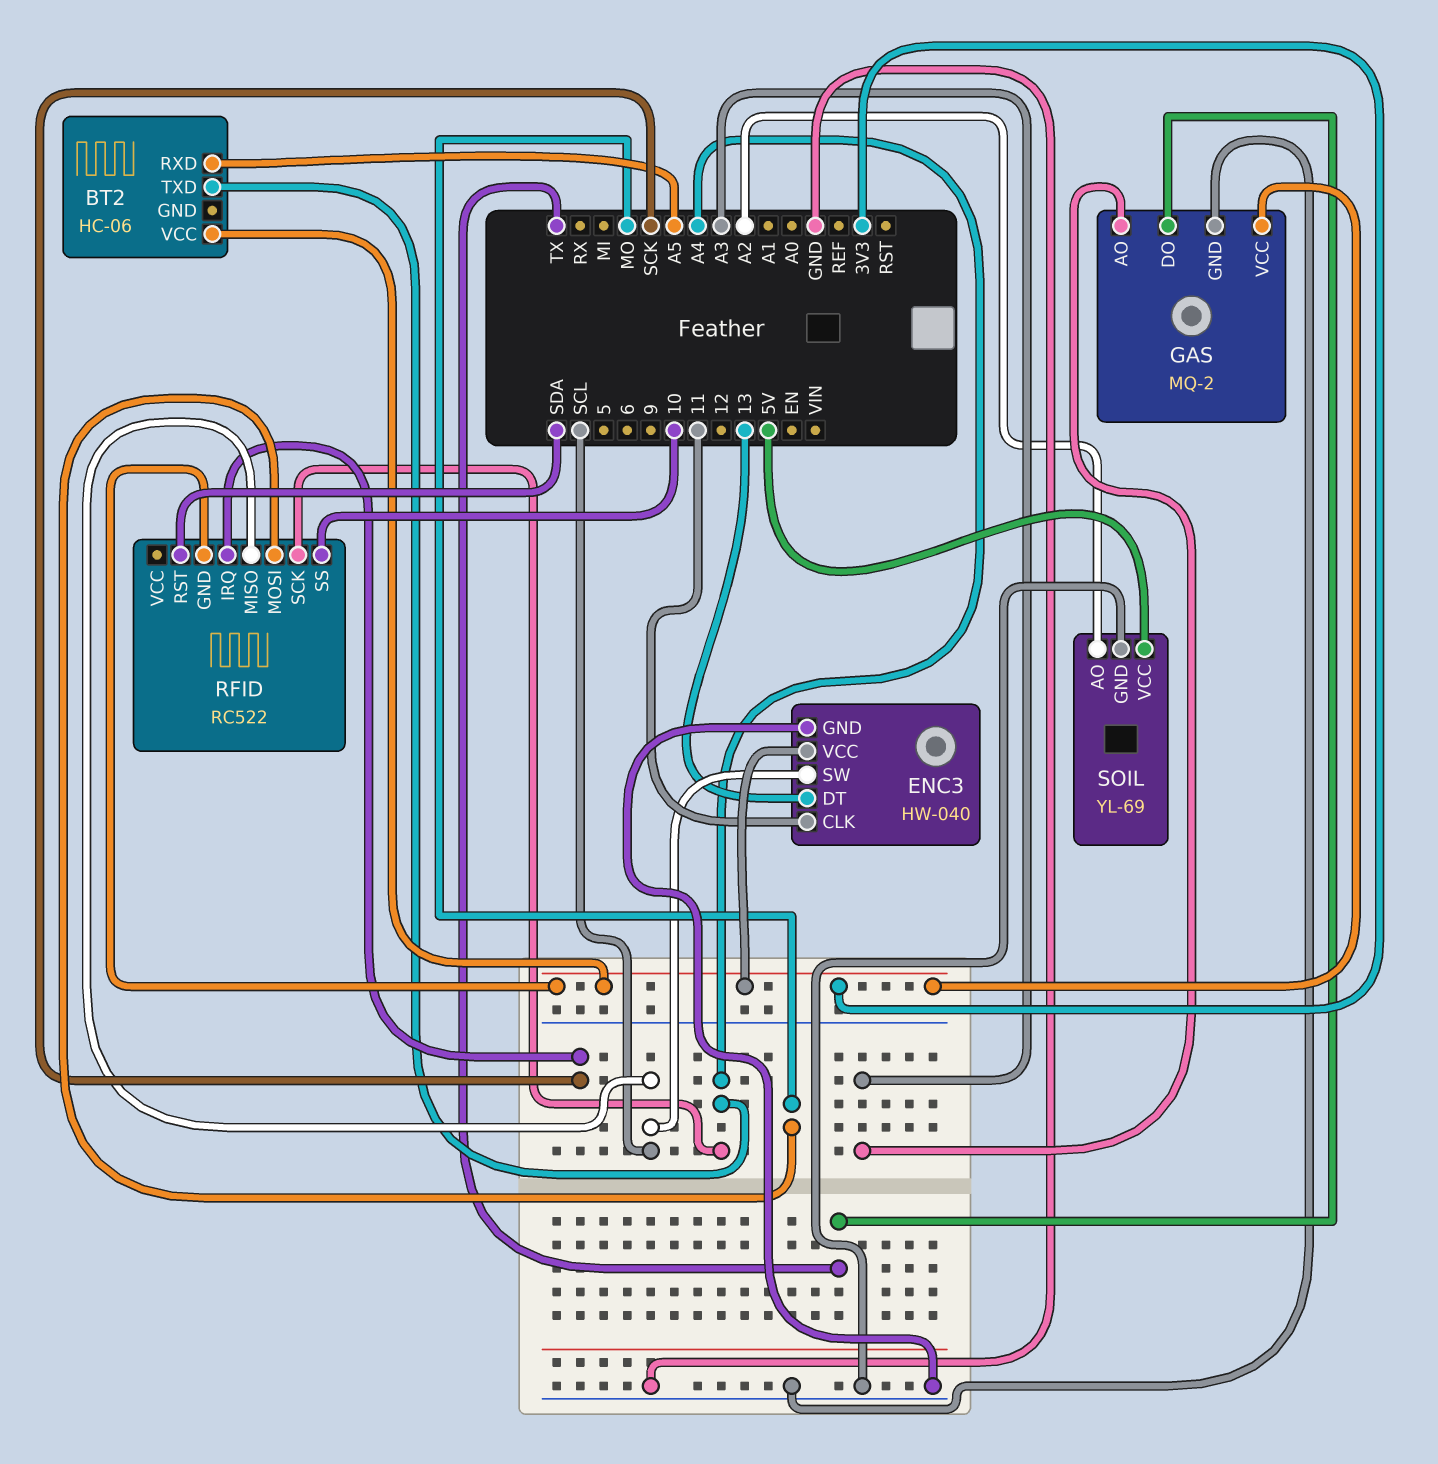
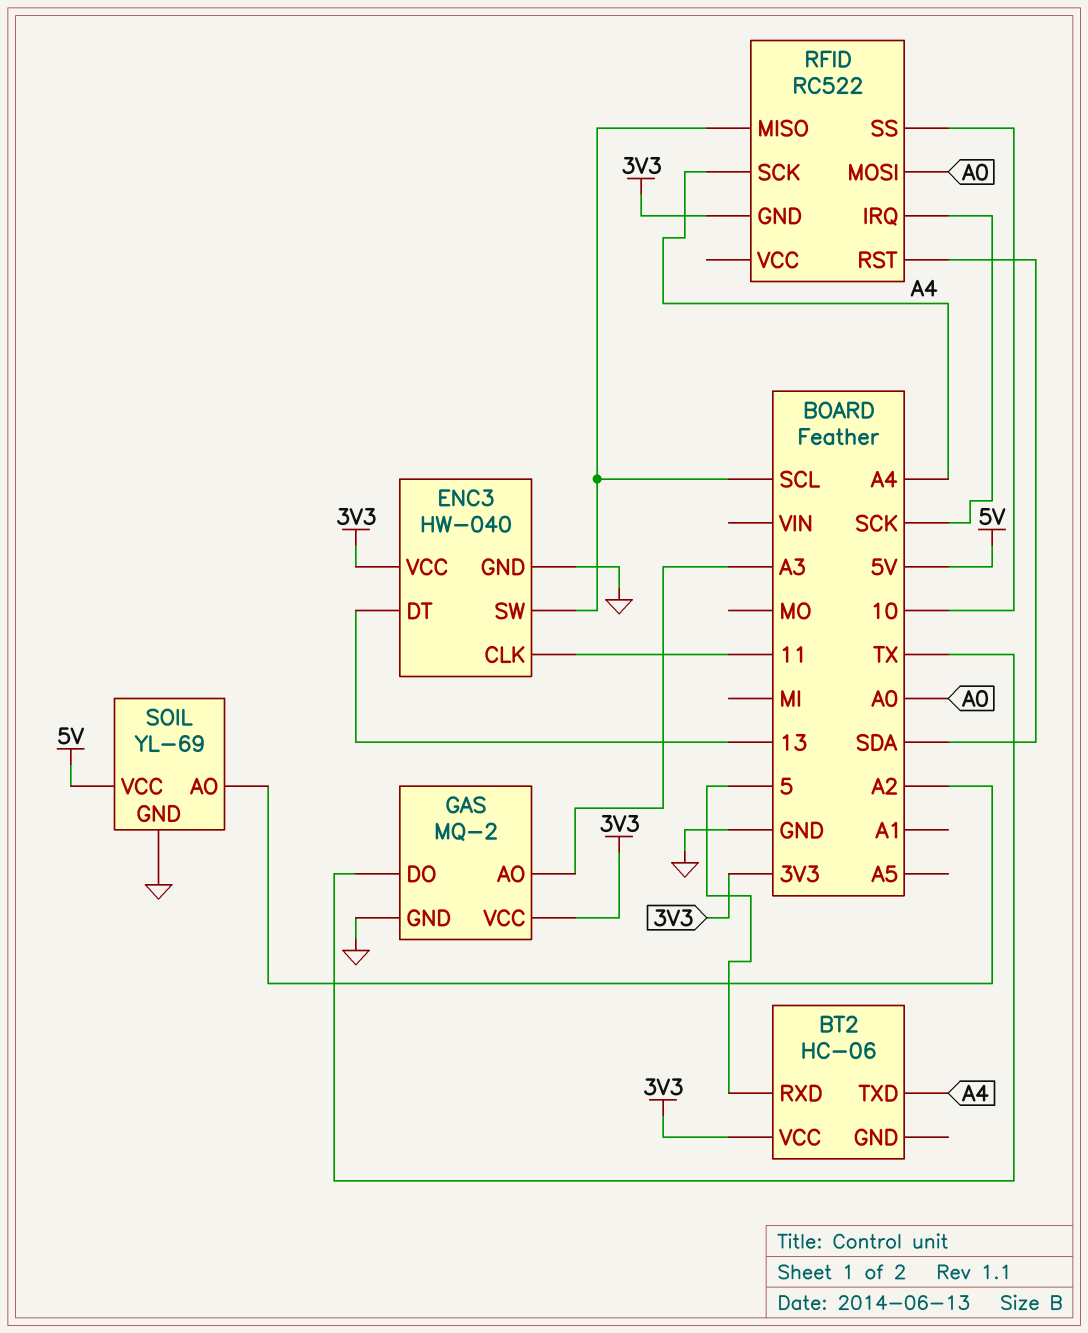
BT2 pin RXD: A5 -> 5
RFID pin MOSI: MO -> A0

